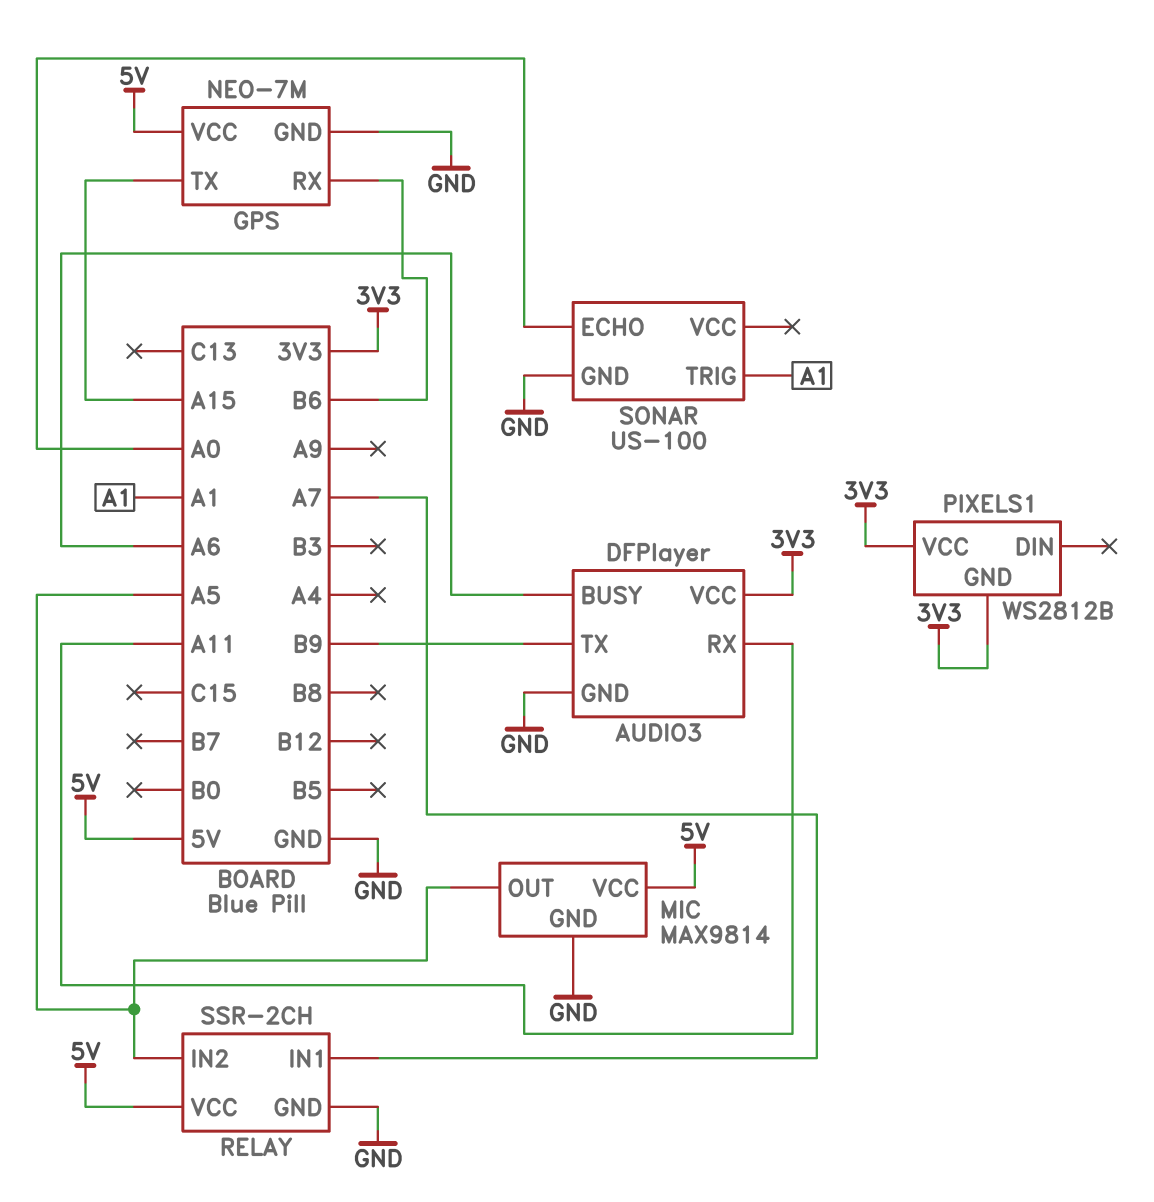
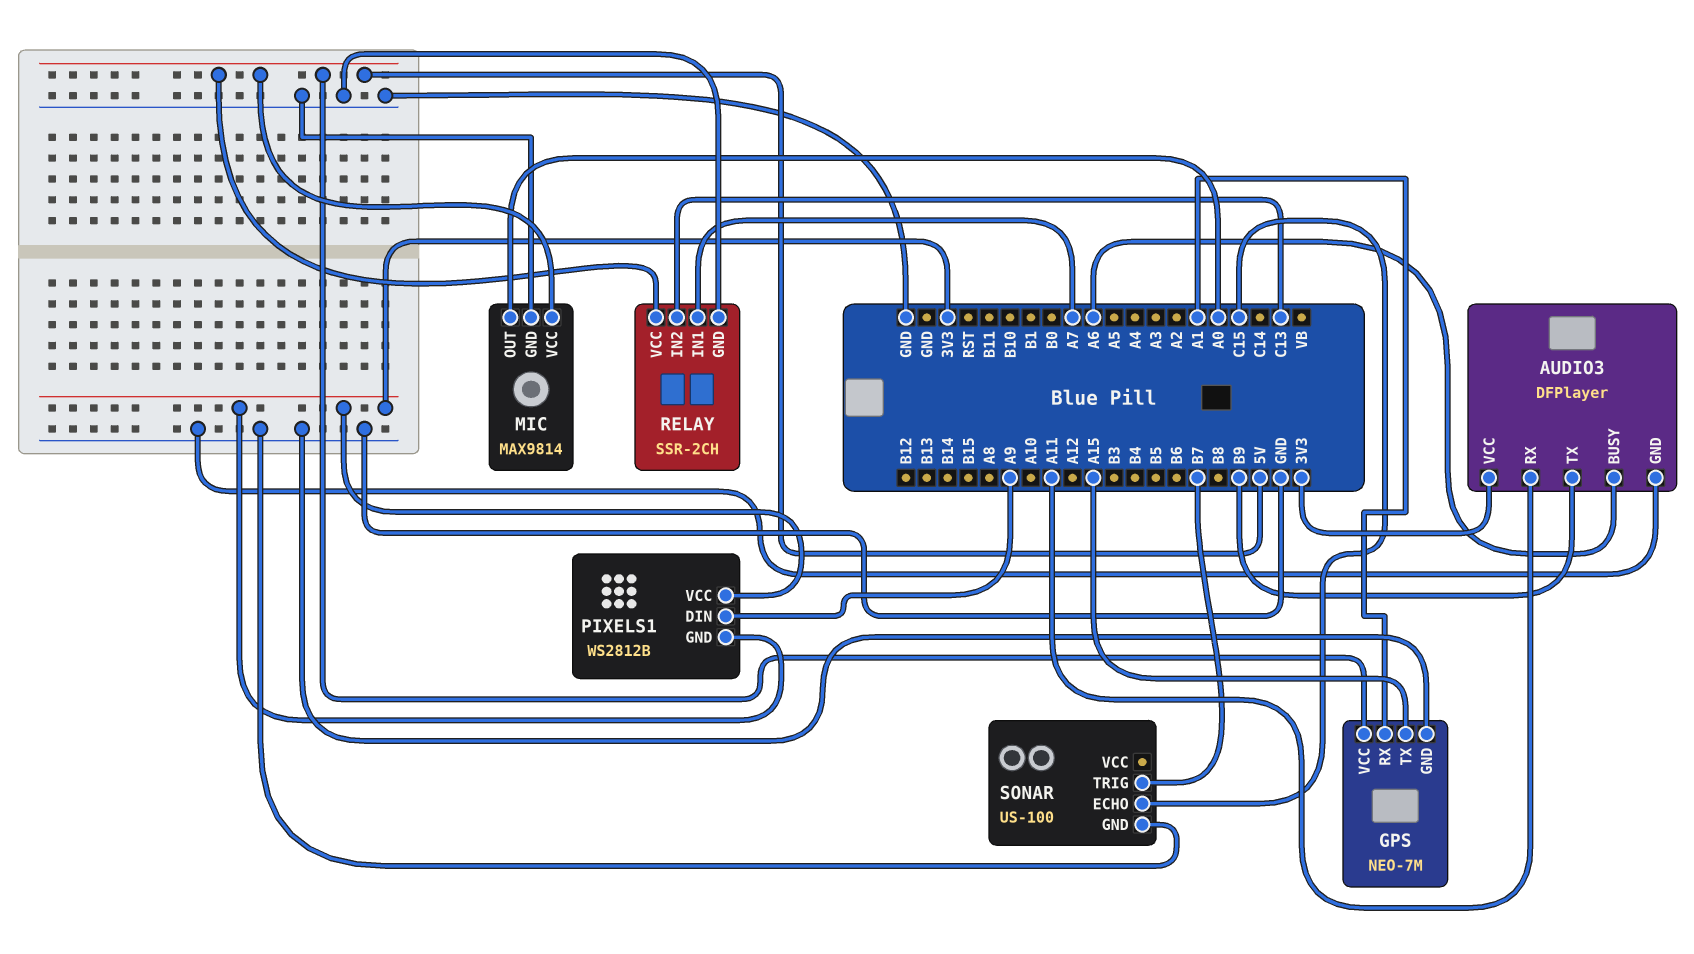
GPS pin RX: B6 -> A1
MIC pin OUT: A5 -> A0
PIXELS1 pin DIN: none -> A9
RELAY pin IN2: A5 -> C13
SONAR pin ECHO: A0 -> C15
SONAR pin TRIG: A1 -> B7

